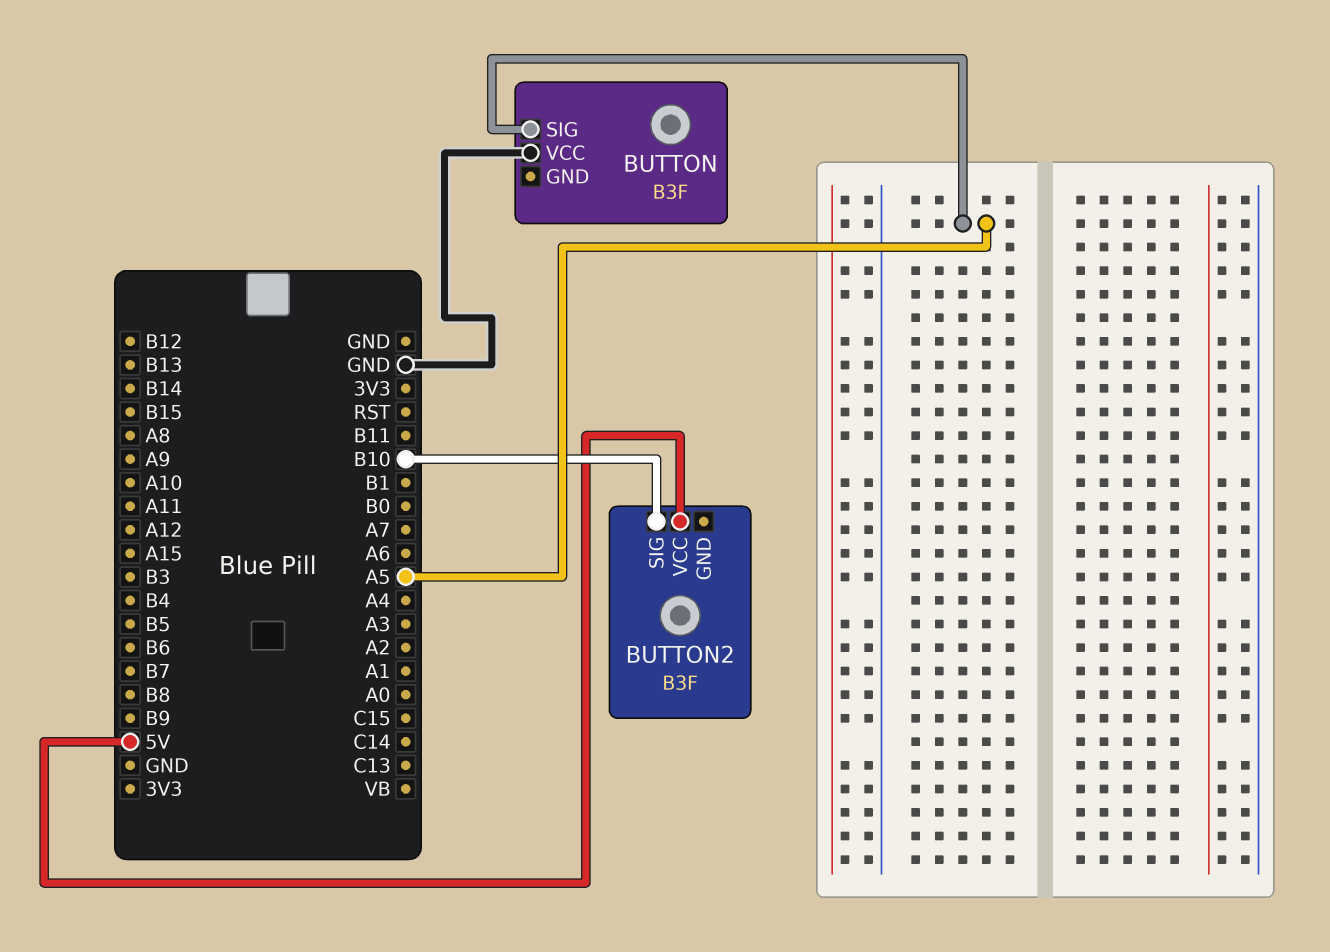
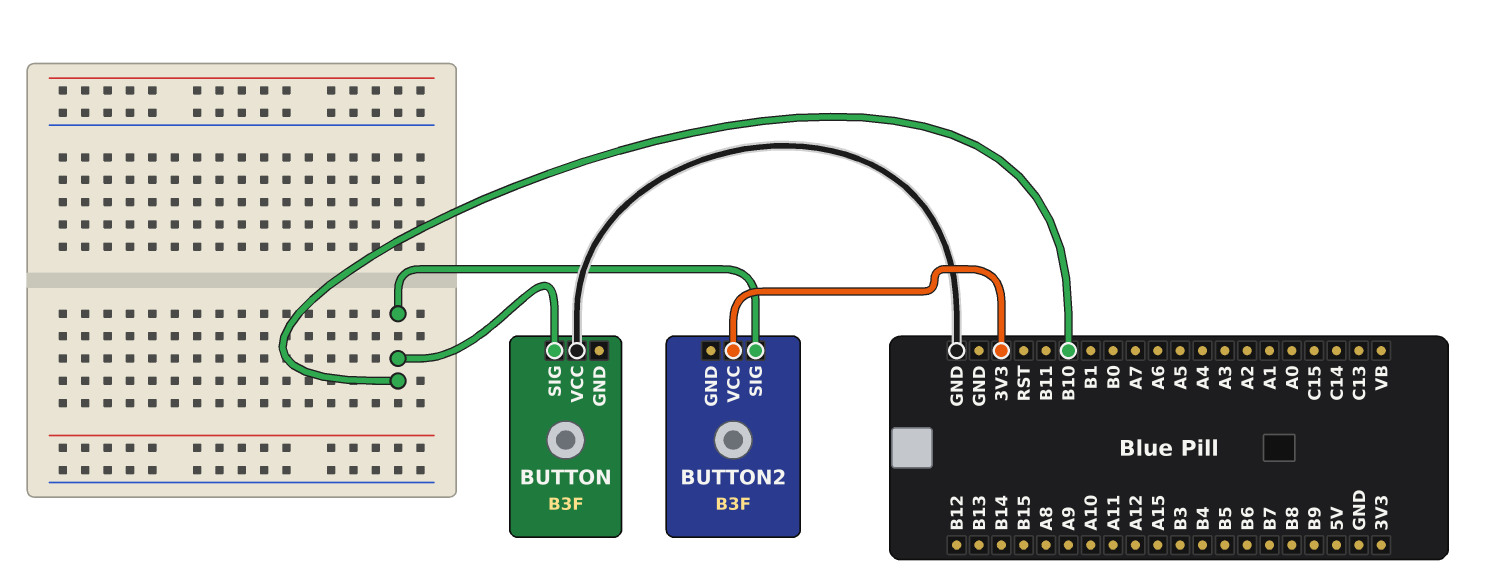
BUTTON pin SIG: A5 -> B10
BUTTON2 pin VCC: 5V -> 3V3

